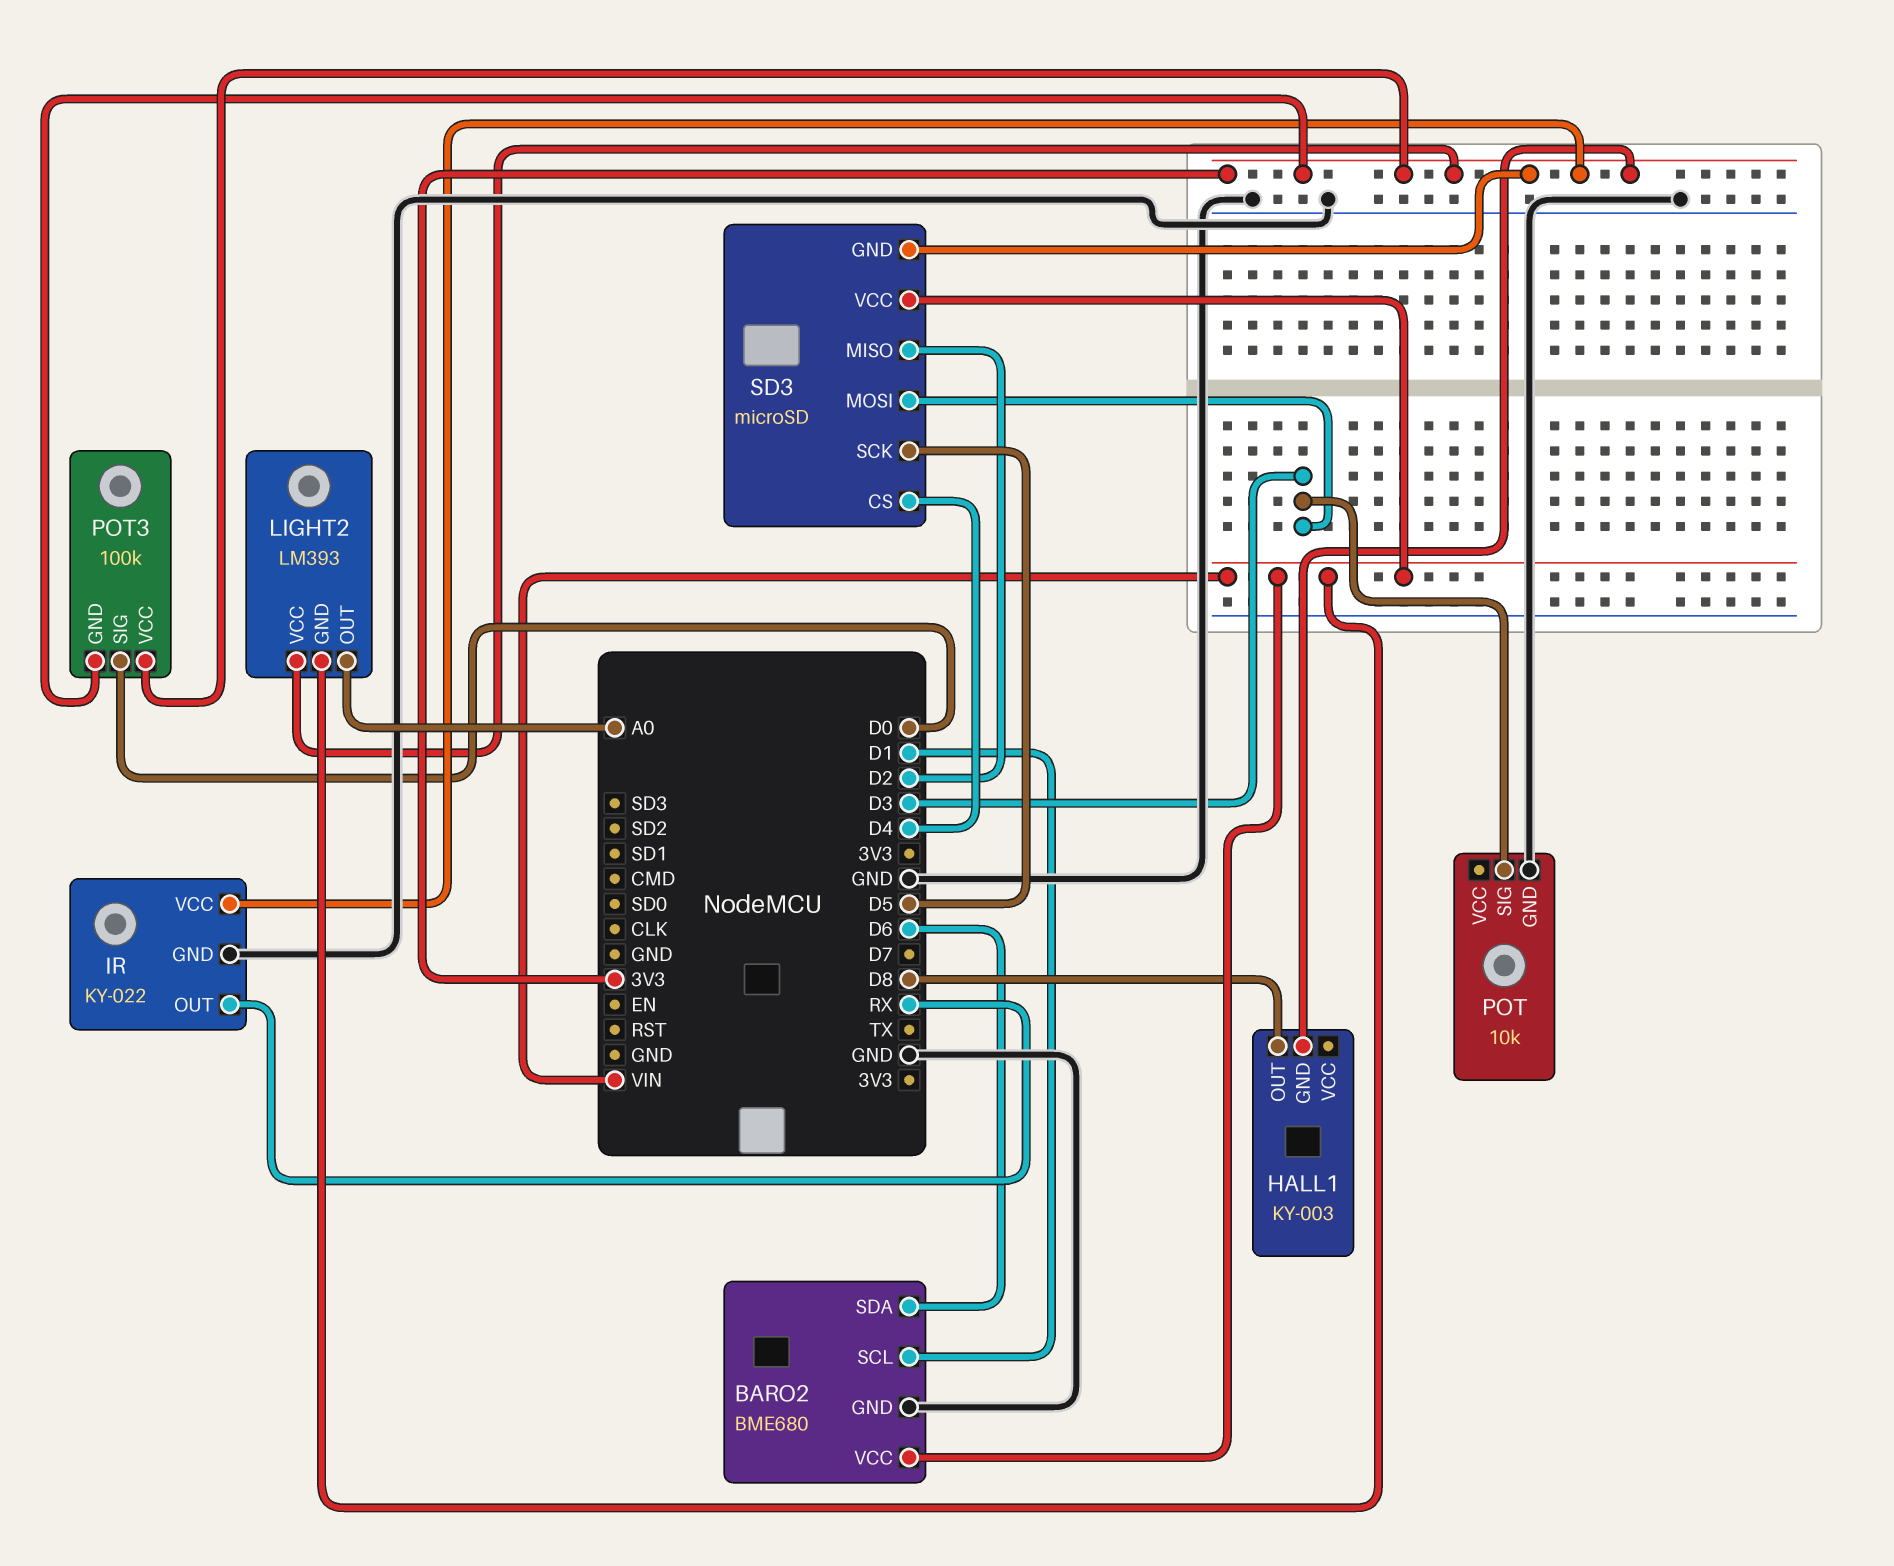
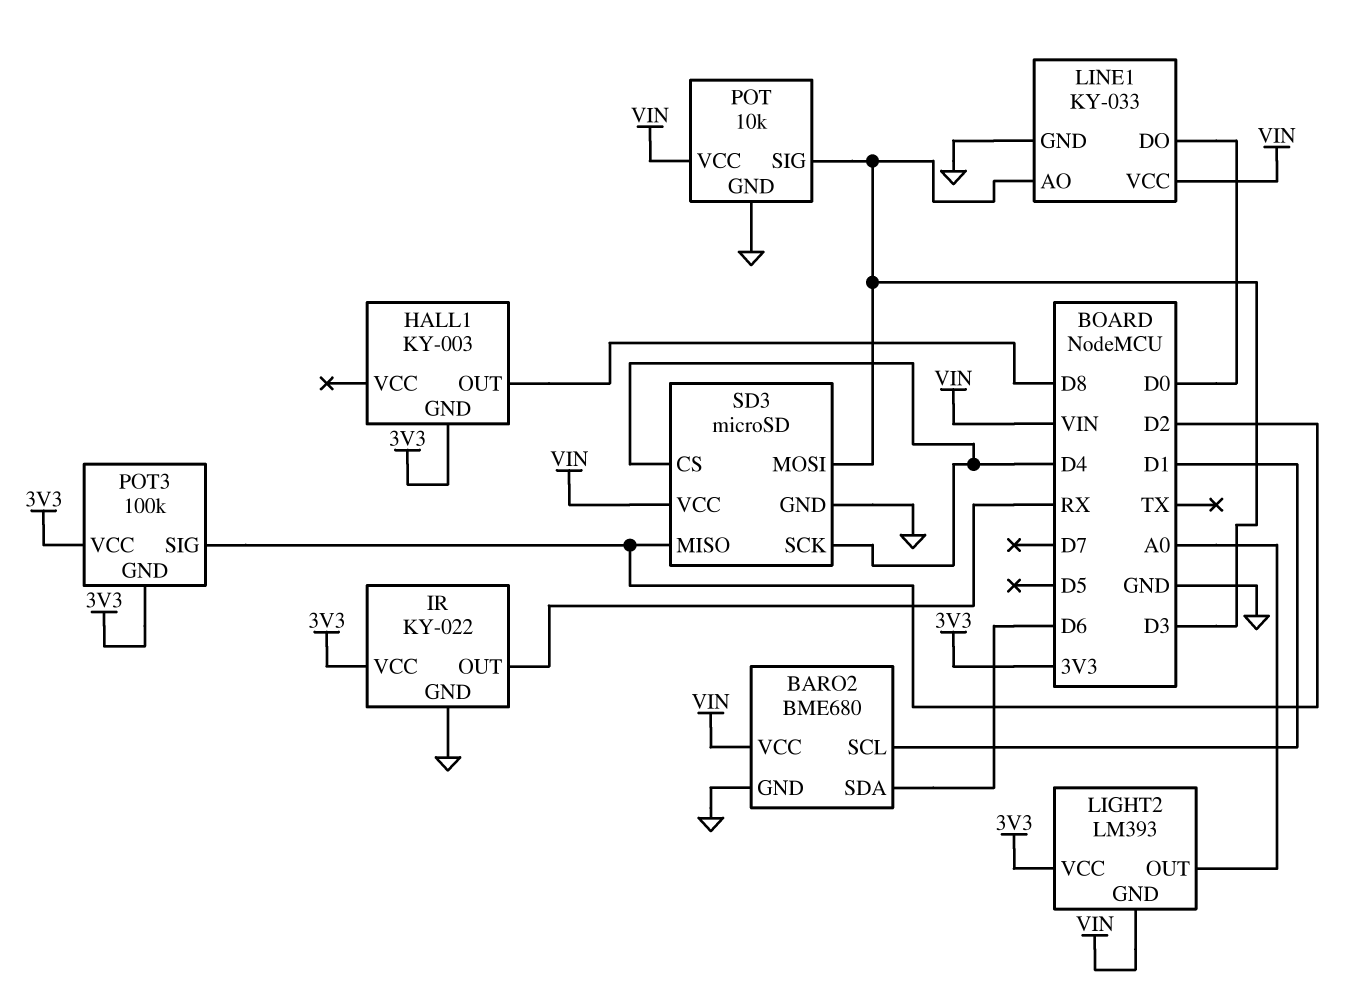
LINE1: none -> KY-033
LINE1 pin AO: none -> D3
LINE1 pin DO: none -> D0
LINE1 pin GND: none -> GND
LINE1 pin VCC: none -> VIN
POT pin VCC: none -> VIN
POT3 pin SIG: D0 -> D2
SD3 pin GND: 3V3 -> GND
SD3 pin SCK: D5 -> D4

